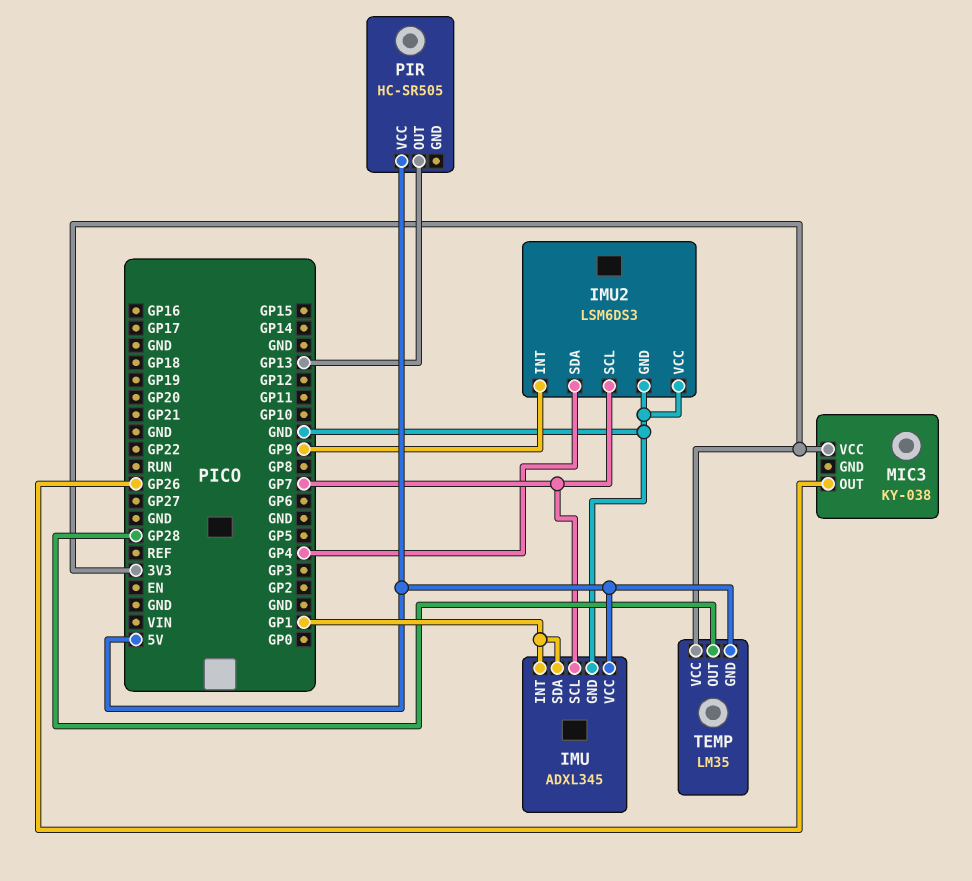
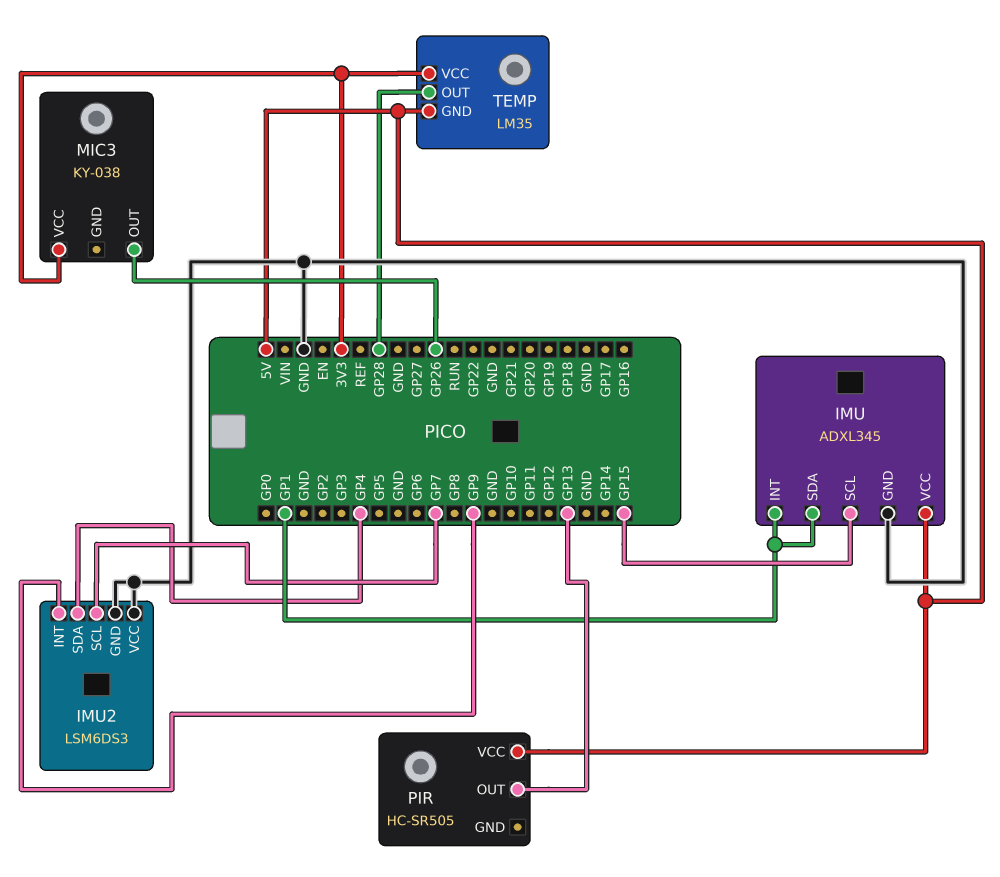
IMU pin SCL: GP7 -> GP15

